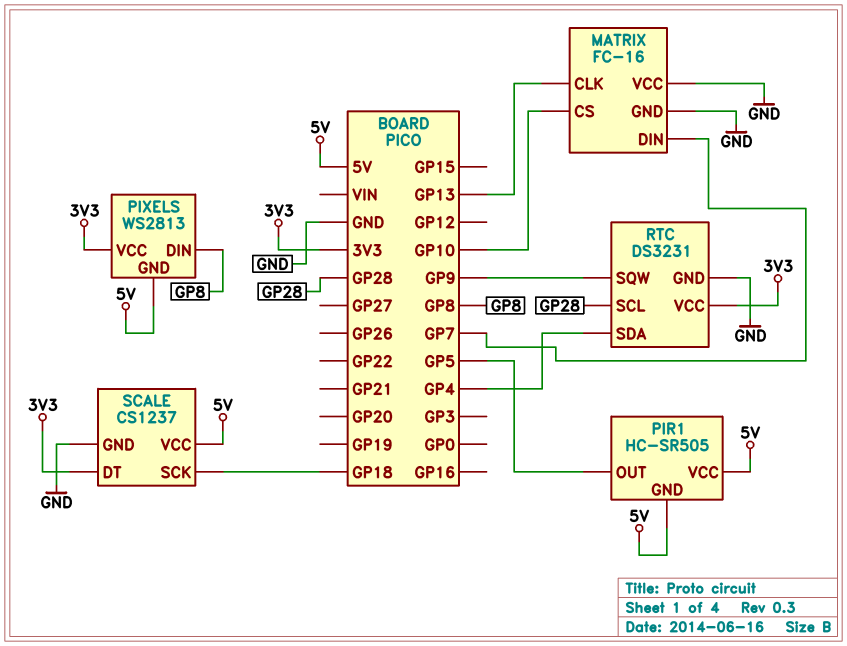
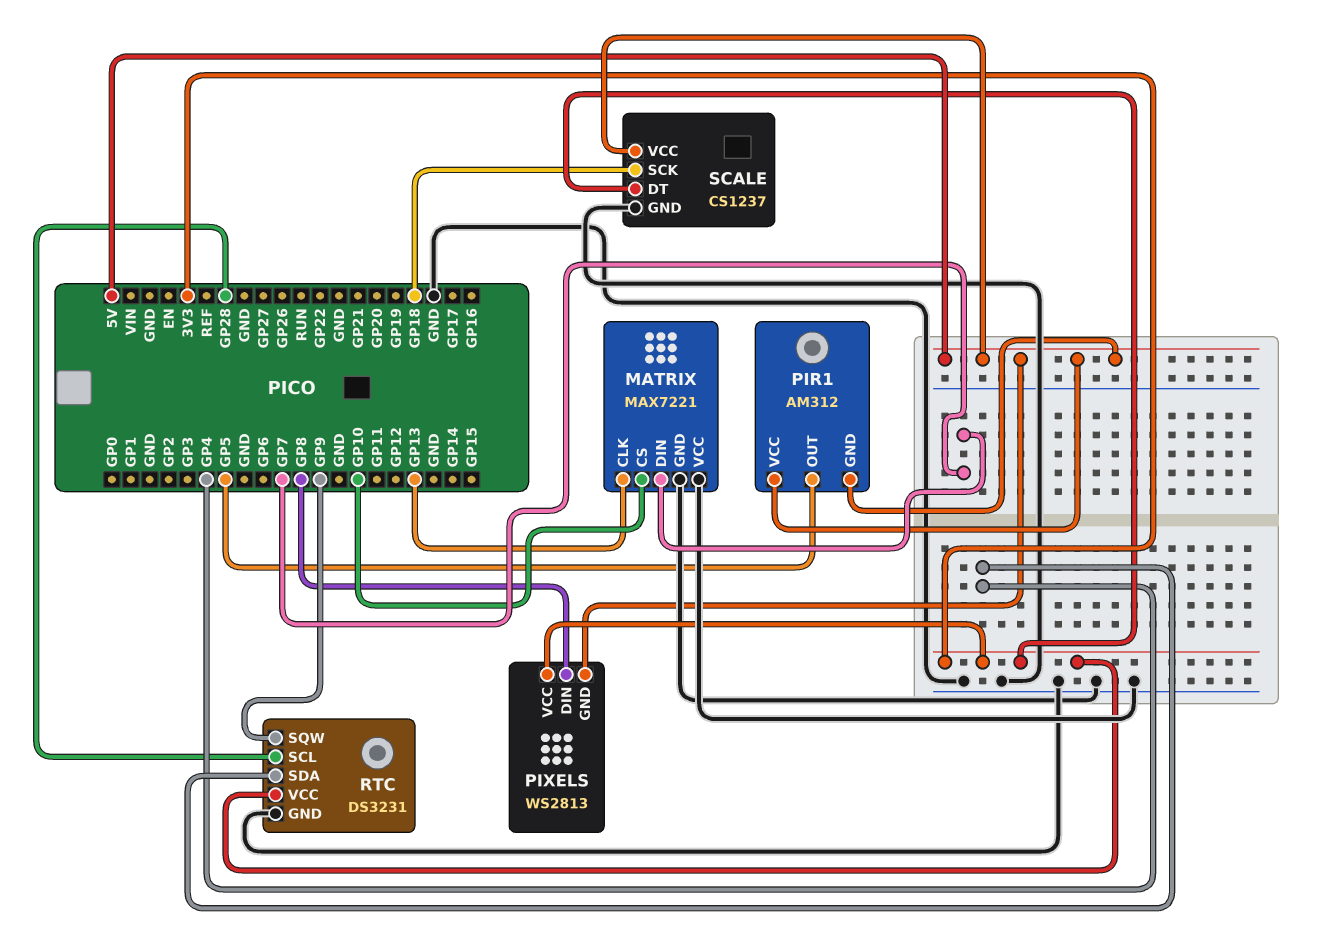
MATRIX: FC-16 -> MAX7221
PIR1: HC-SR505 -> AM312

